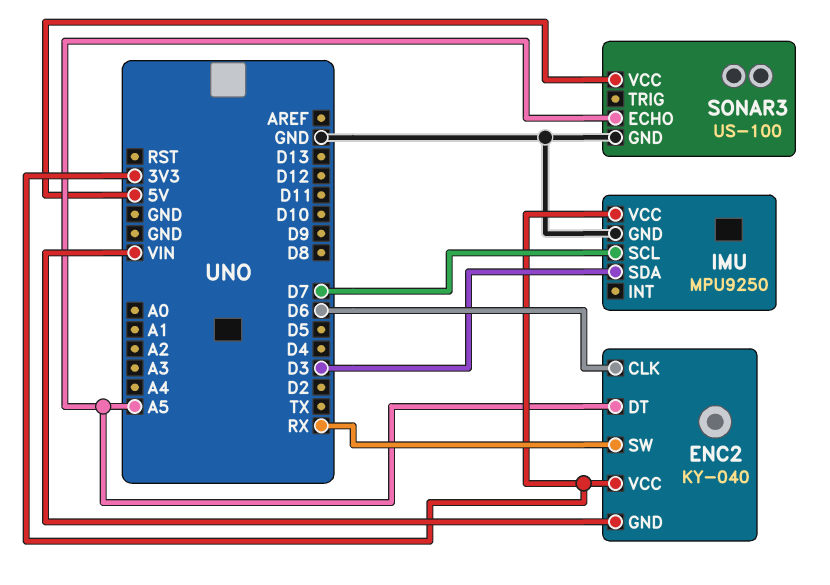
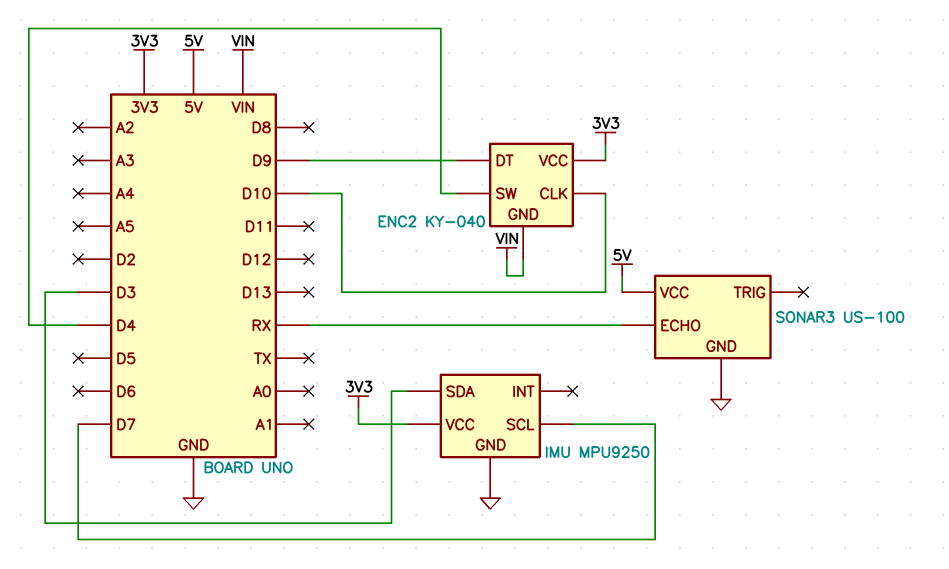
ENC2 pin CLK: D6 -> D10
ENC2 pin DT: A5 -> D9
ENC2 pin SW: RX -> D4
SONAR3 pin ECHO: A5 -> RX

